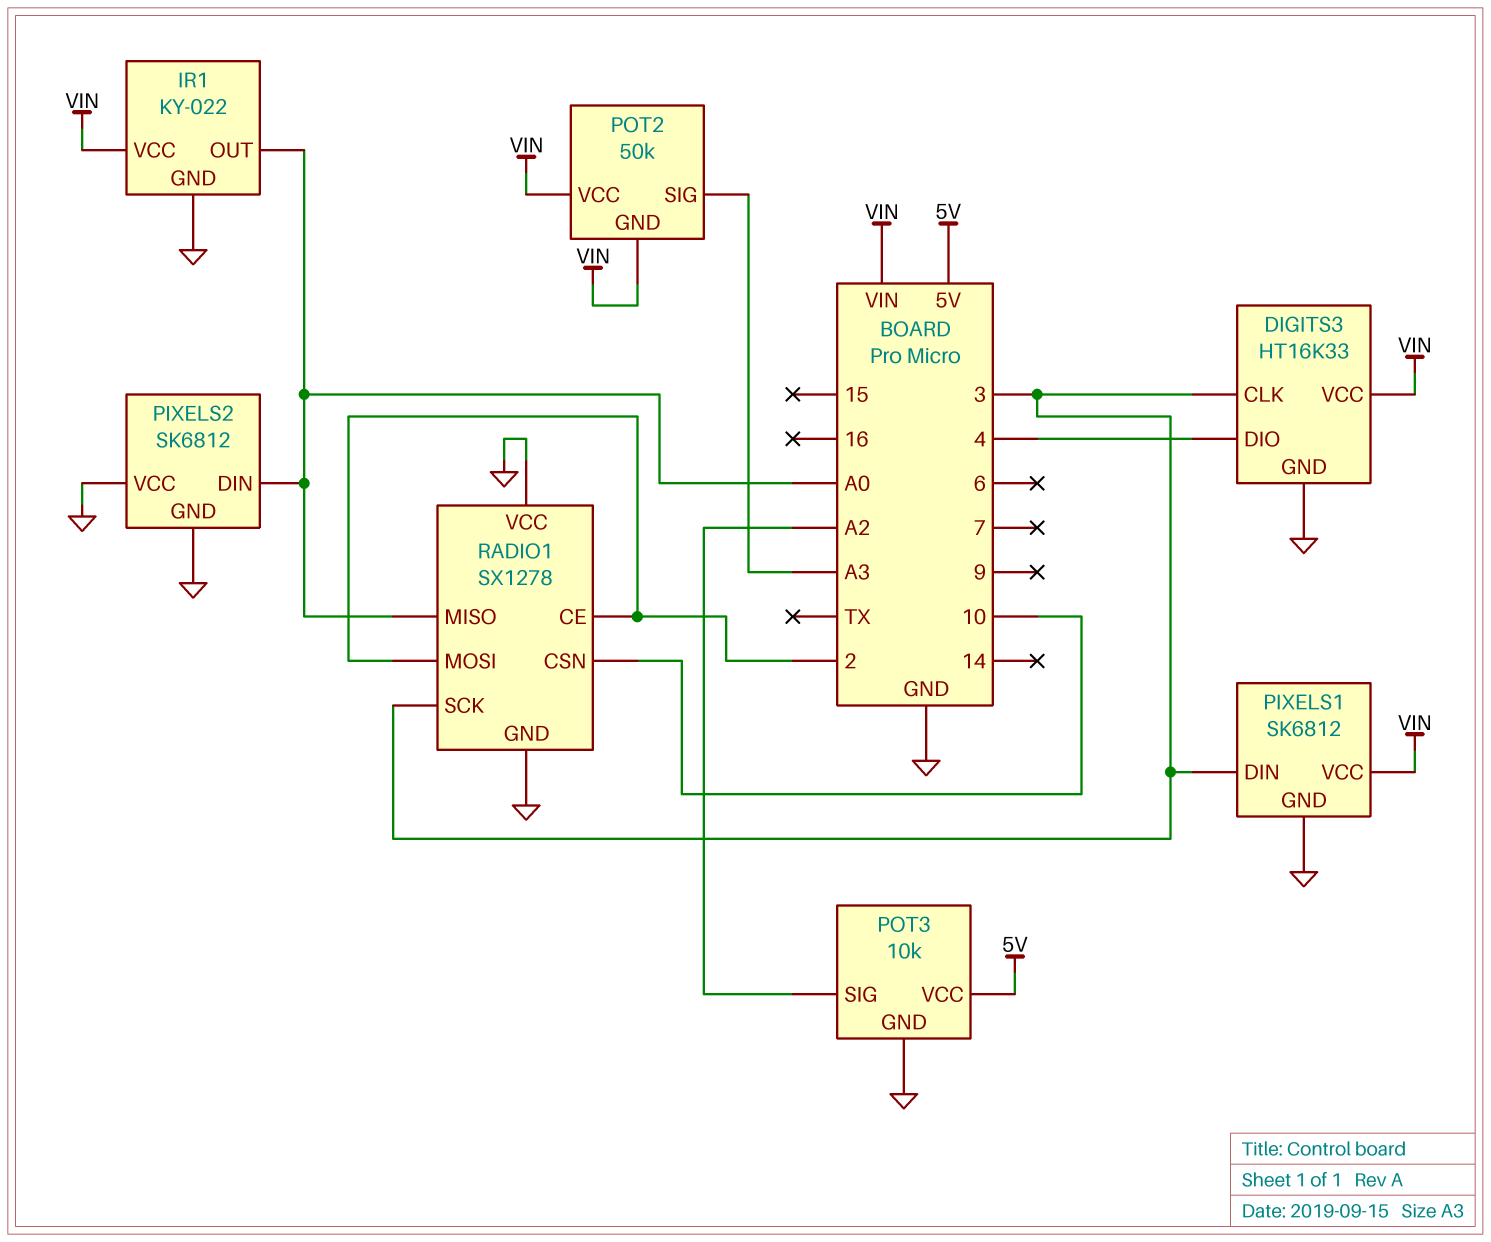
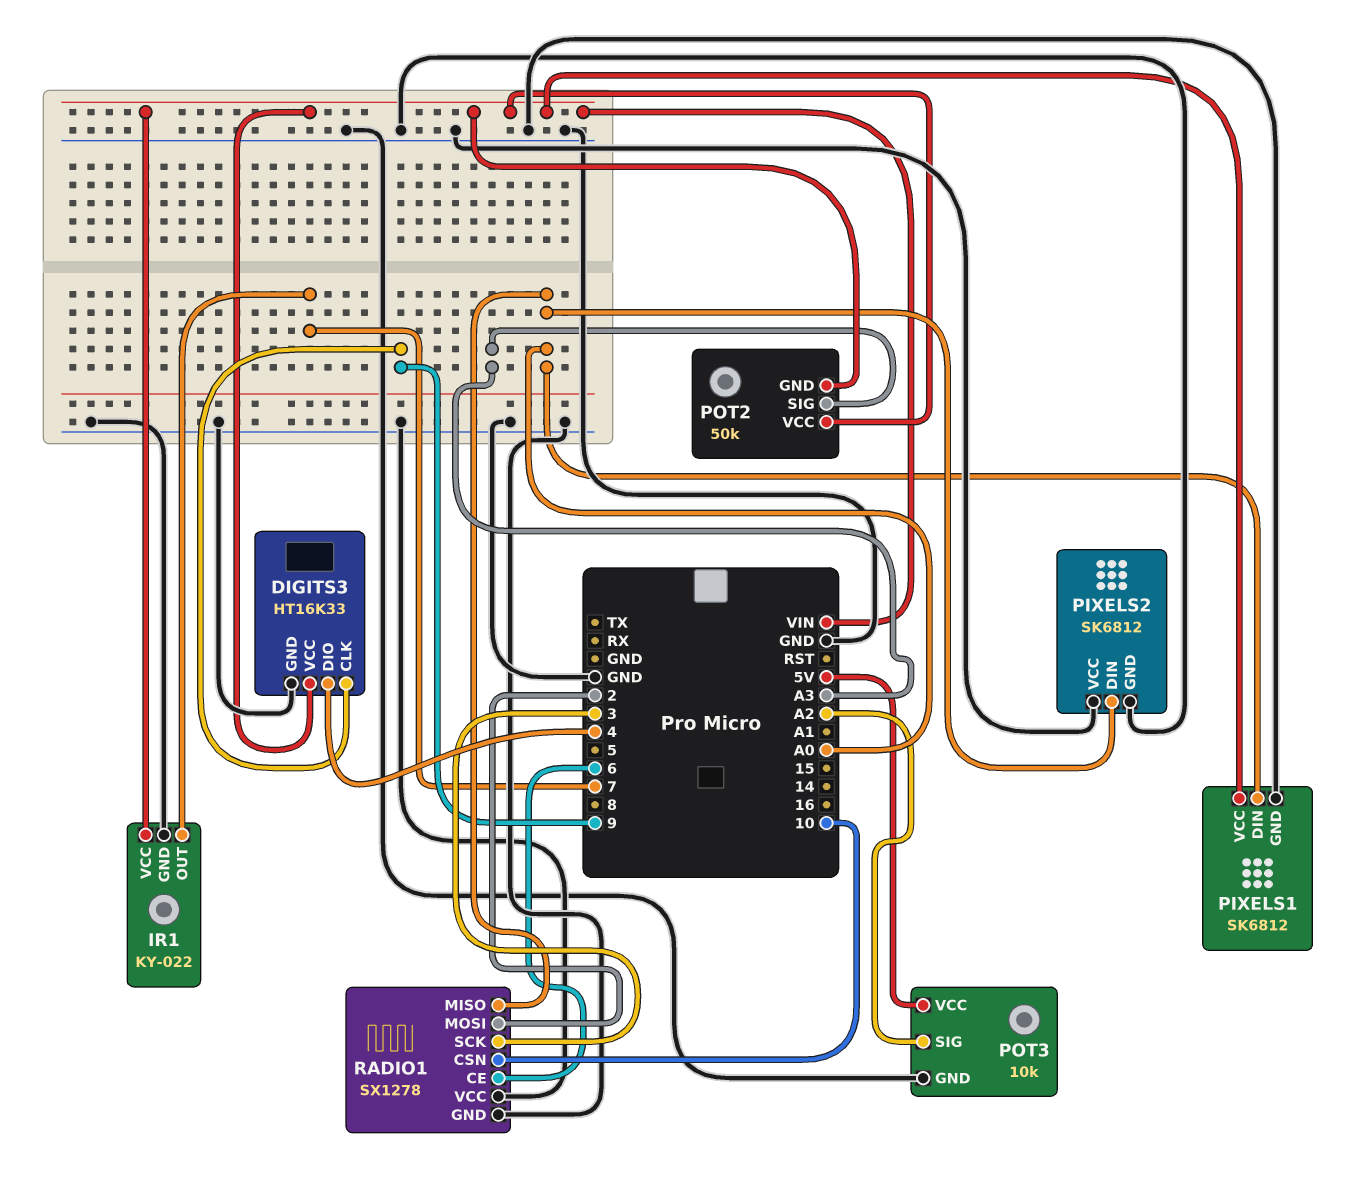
DIGITS3 pin CLK: 3 -> 9
IR1 pin OUT: A0 -> 7
PIXELS1 pin DIN: 3 -> A0
RADIO1 pin CE: 2 -> 6

